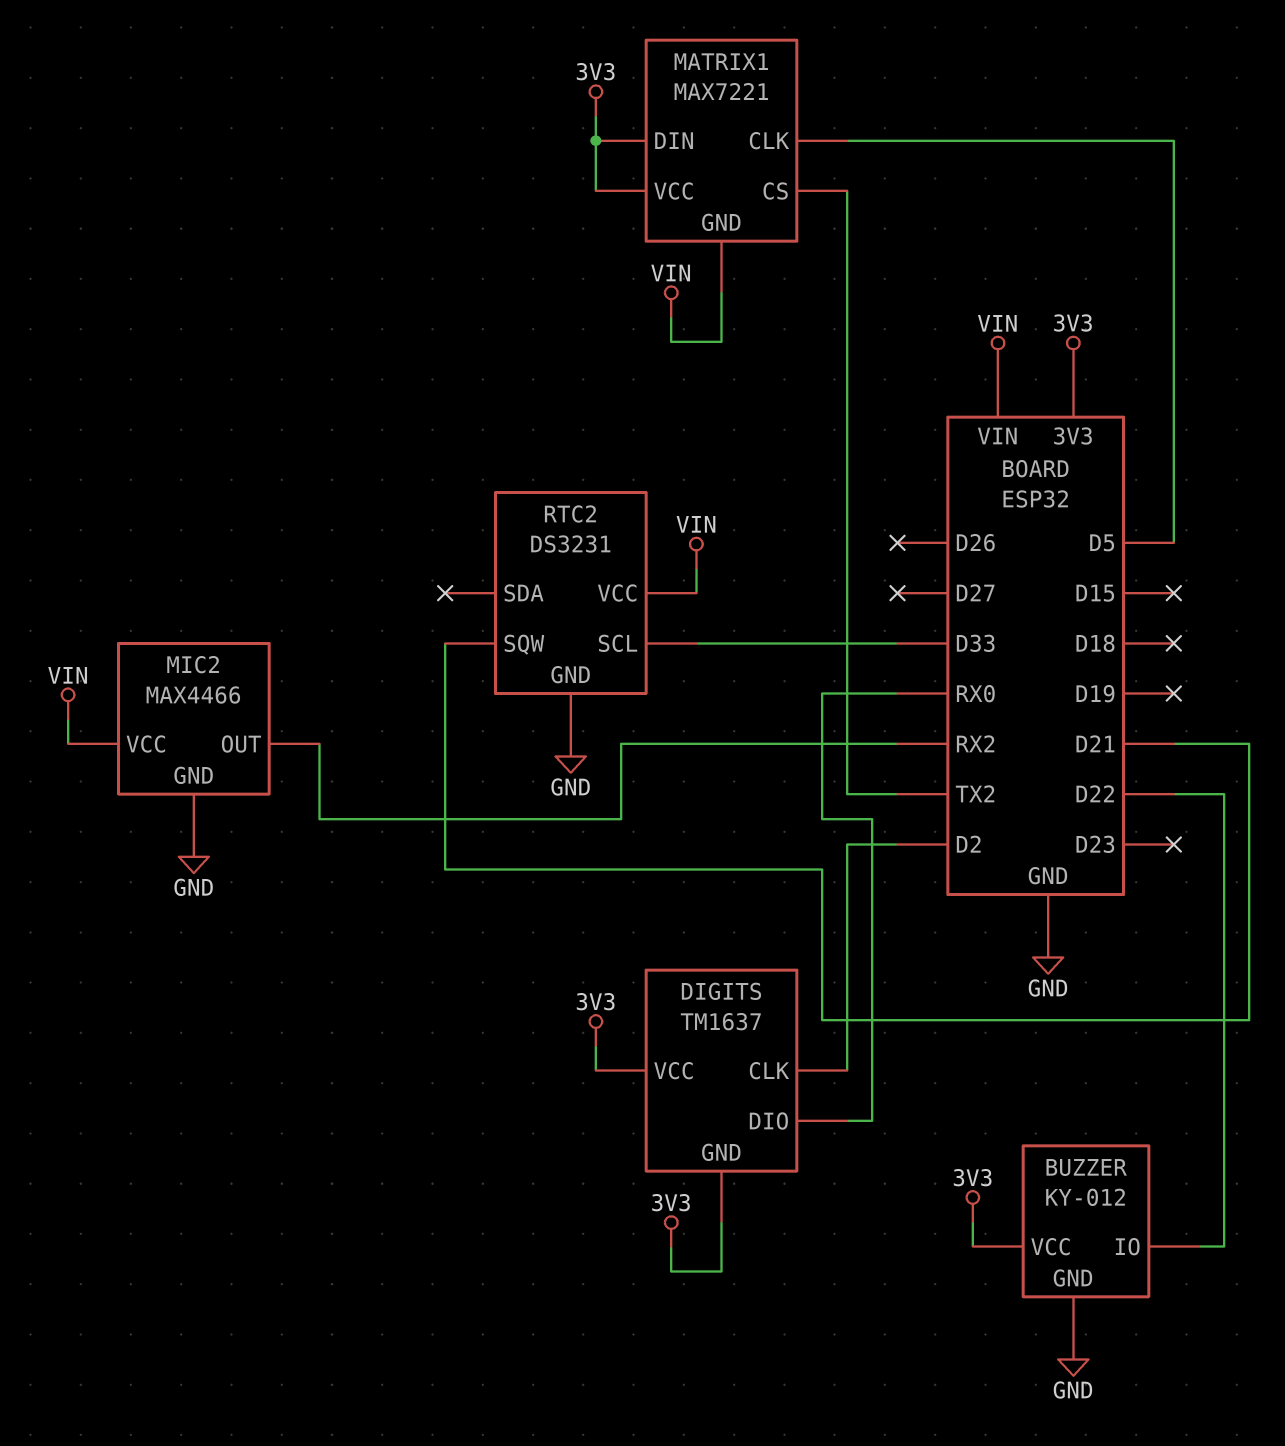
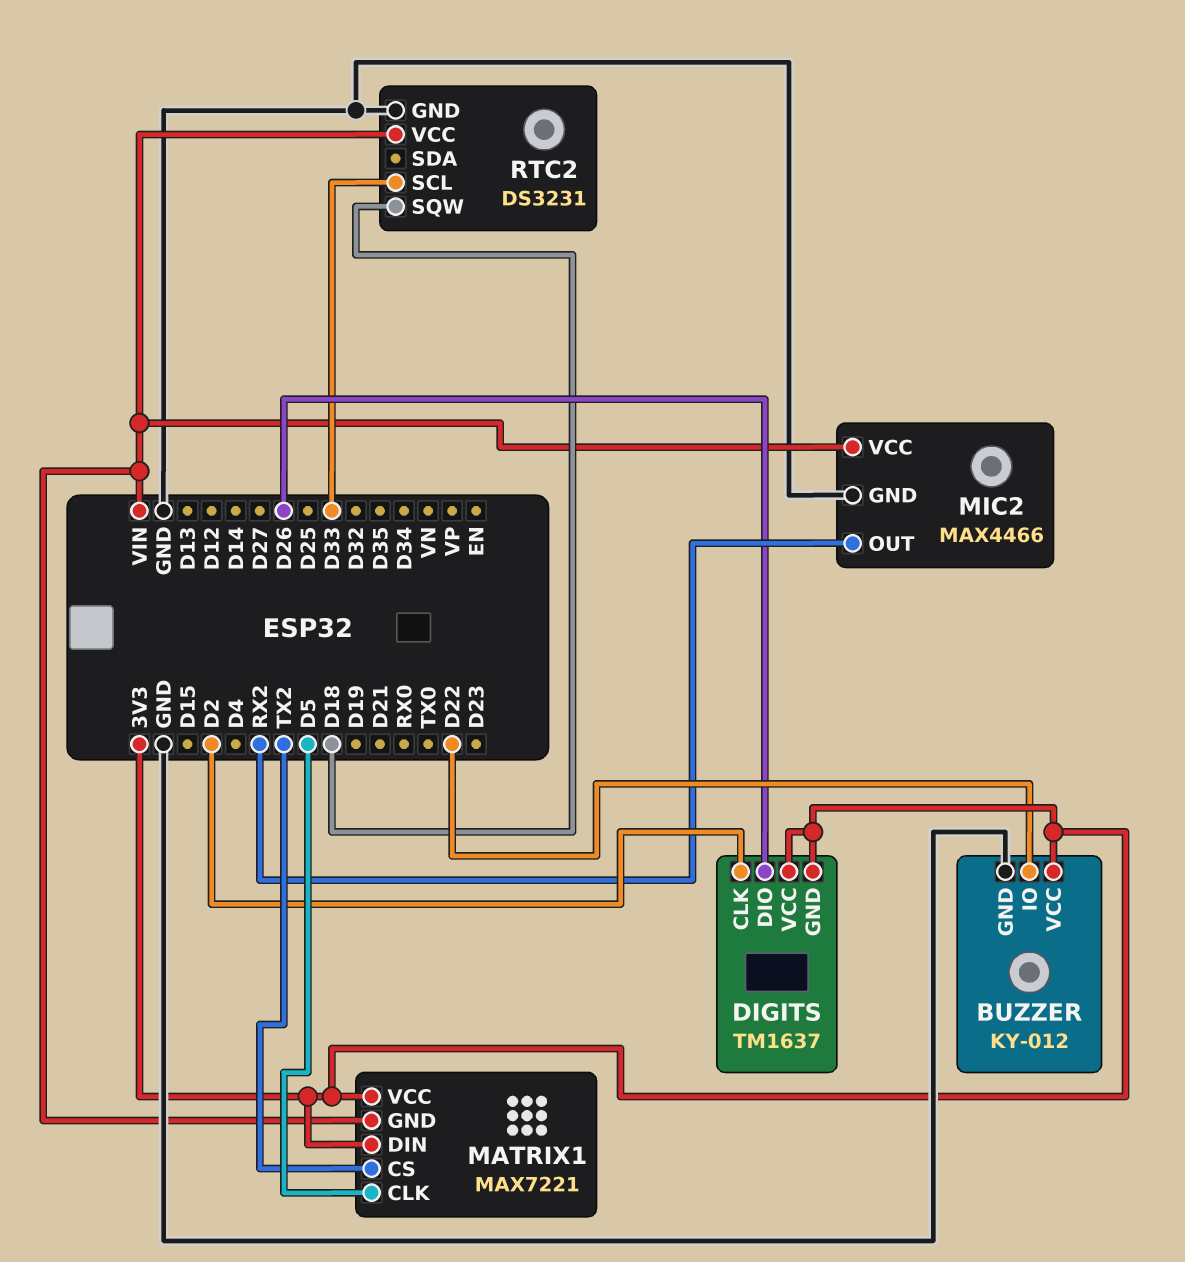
DIGITS pin DIO: RX0 -> D26
RTC2 pin SQW: D21 -> D18

